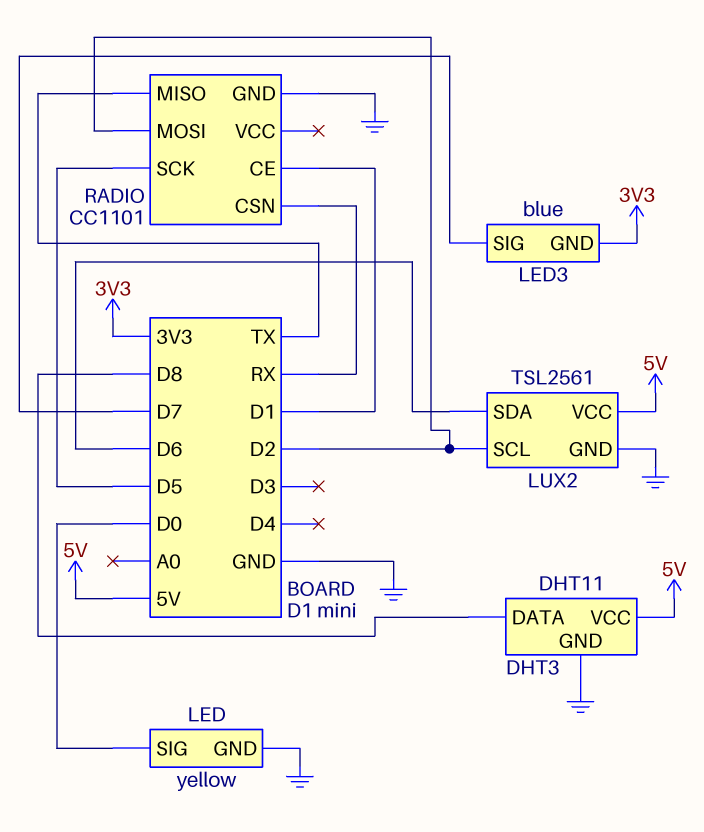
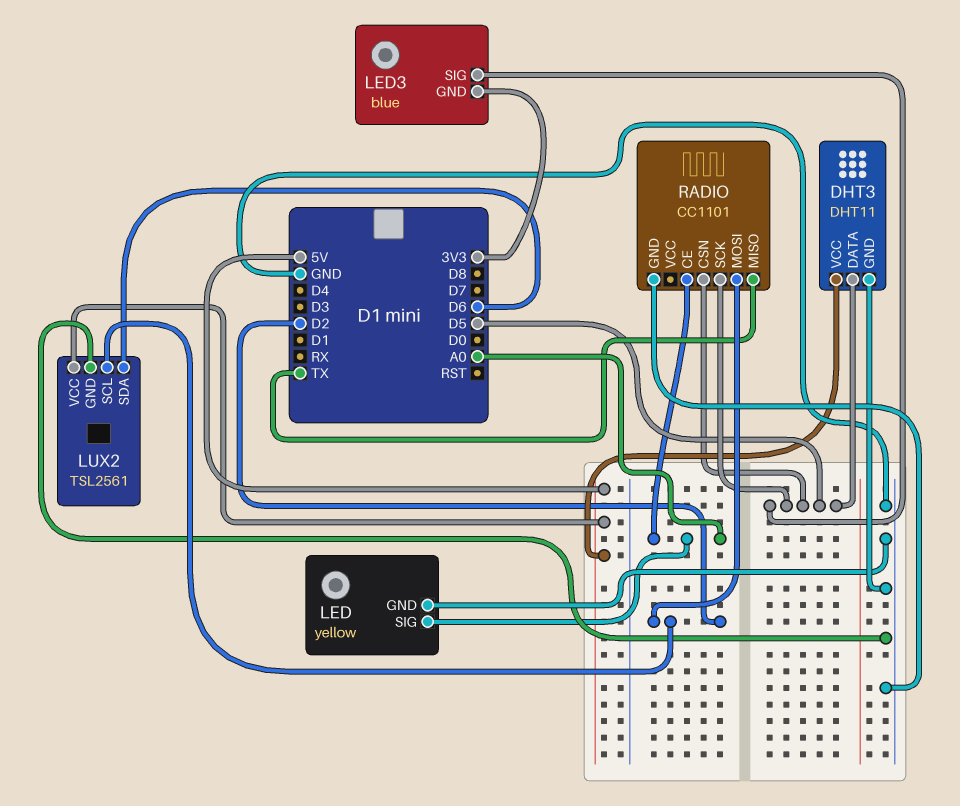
DHT3 pin DATA: D8 -> D5
LED pin SIG: D0 -> A0
LED3 pin SIG: D7 -> D5
RADIO pin CE: D1 -> A0
RADIO pin CSN: RX -> D5

